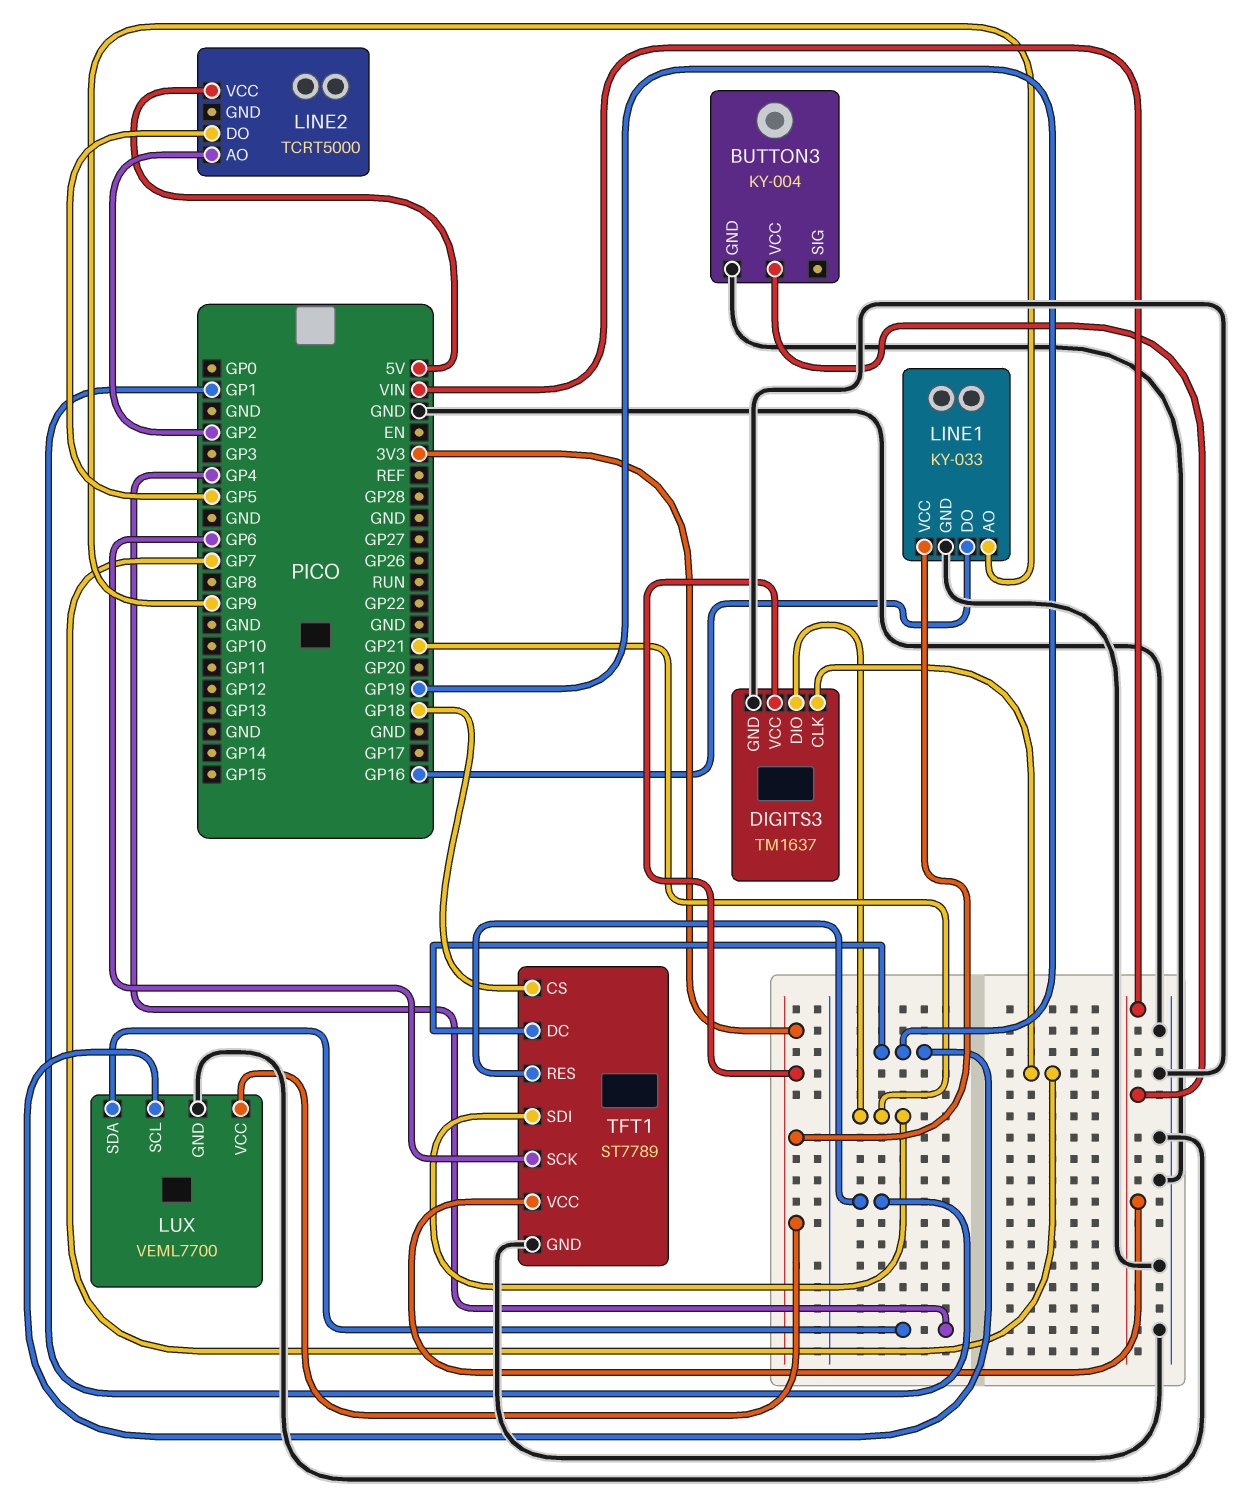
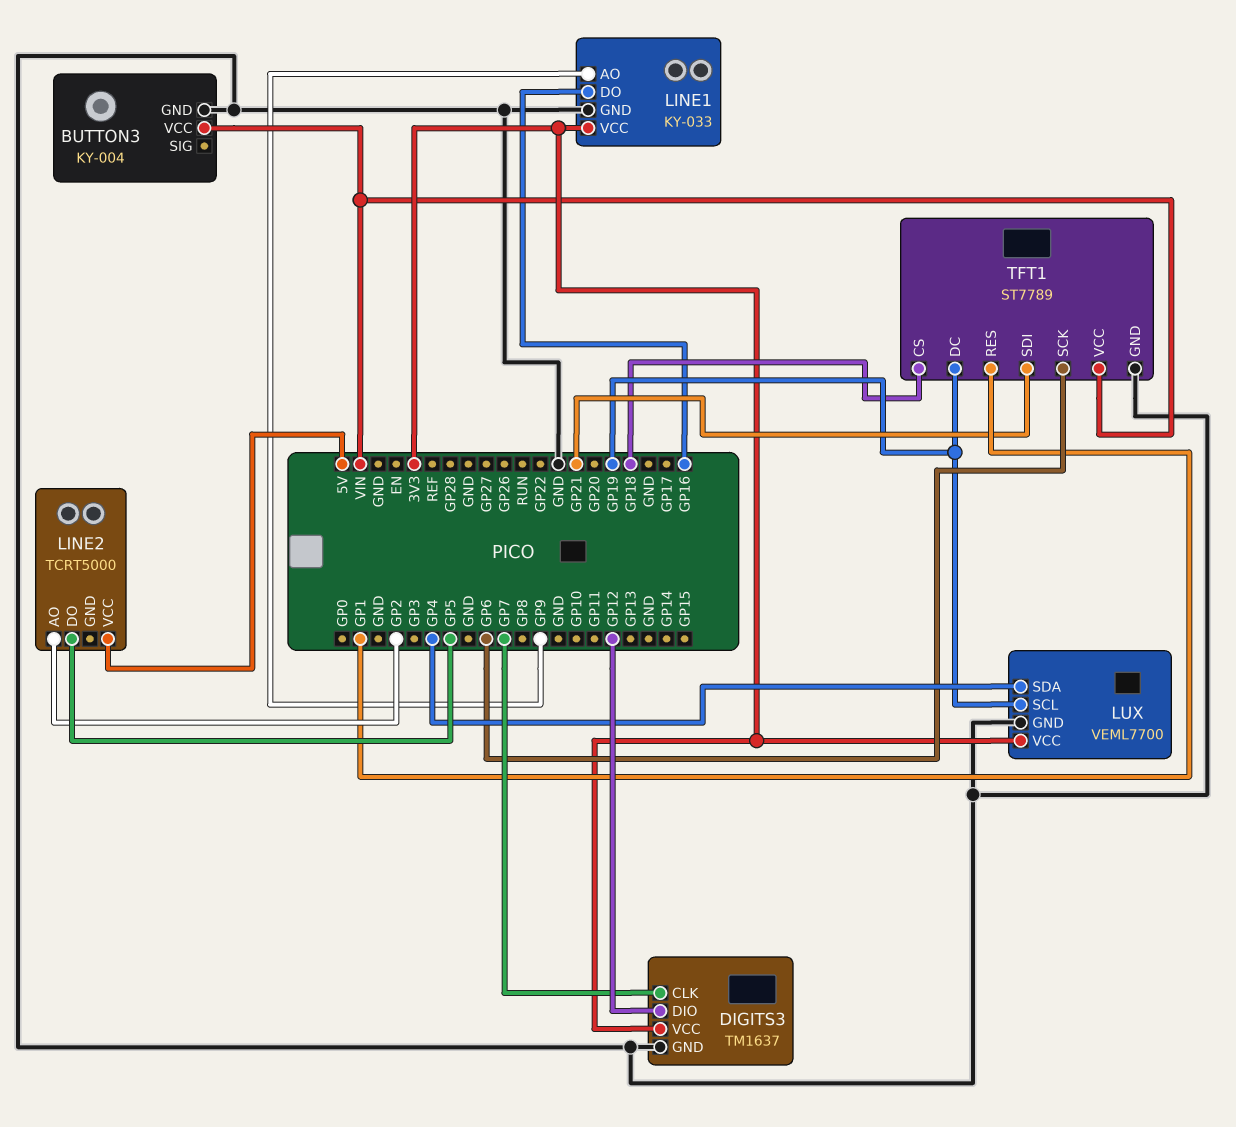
DIGITS3 pin DIO: GP21 -> GP12

